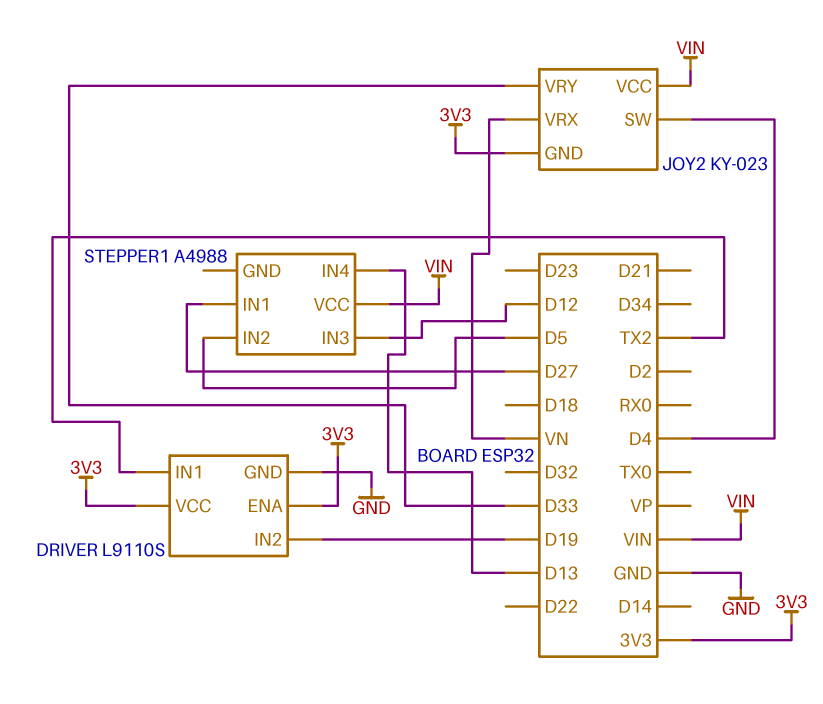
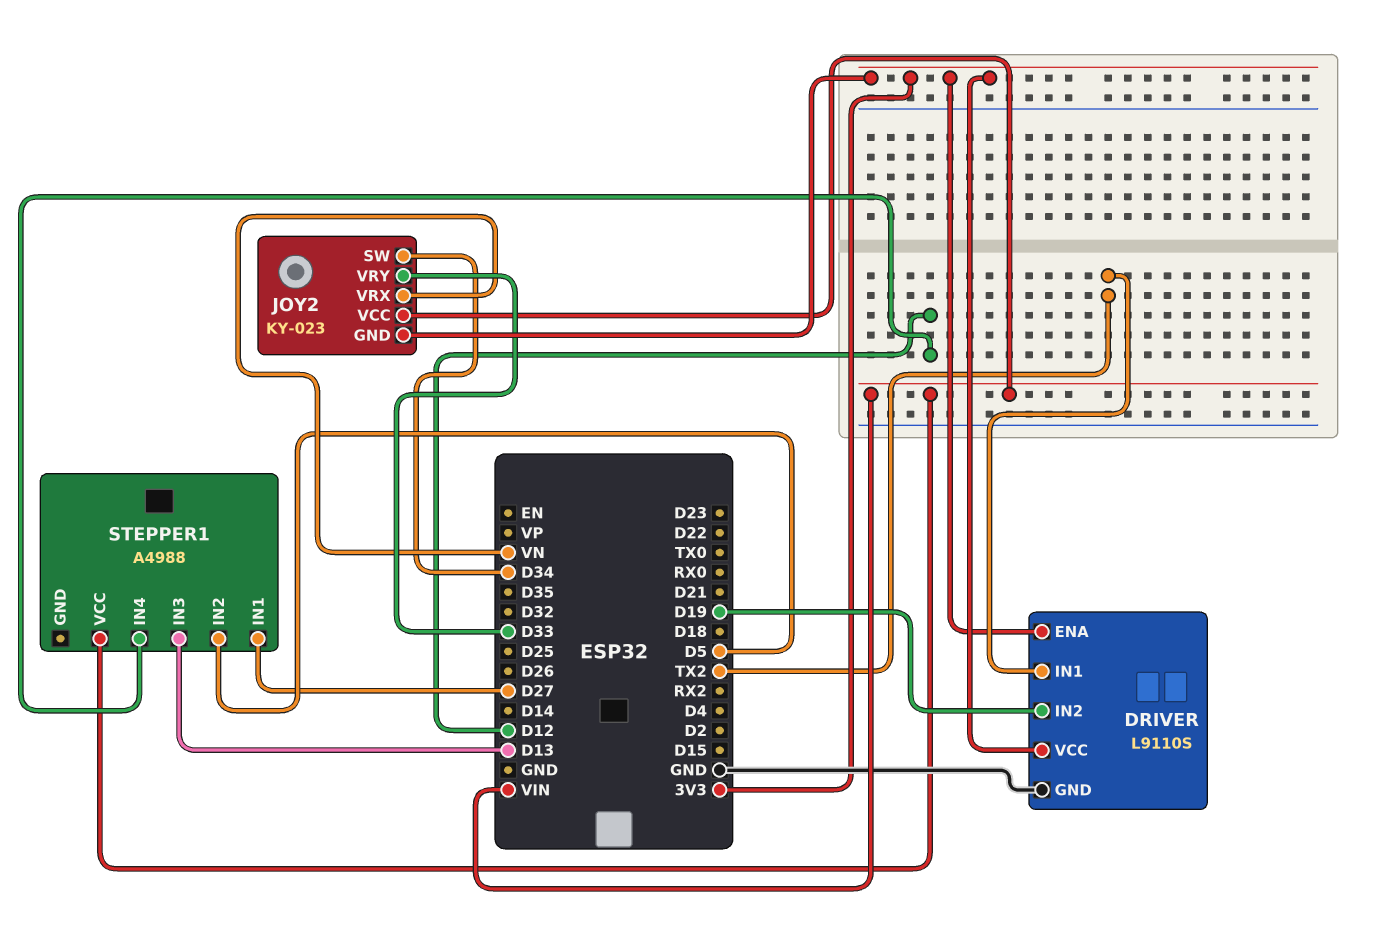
JOY2 pin SW: D4 -> D34
STEPPER1 pin IN3: D12 -> D13
STEPPER1 pin IN4: D13 -> D12

